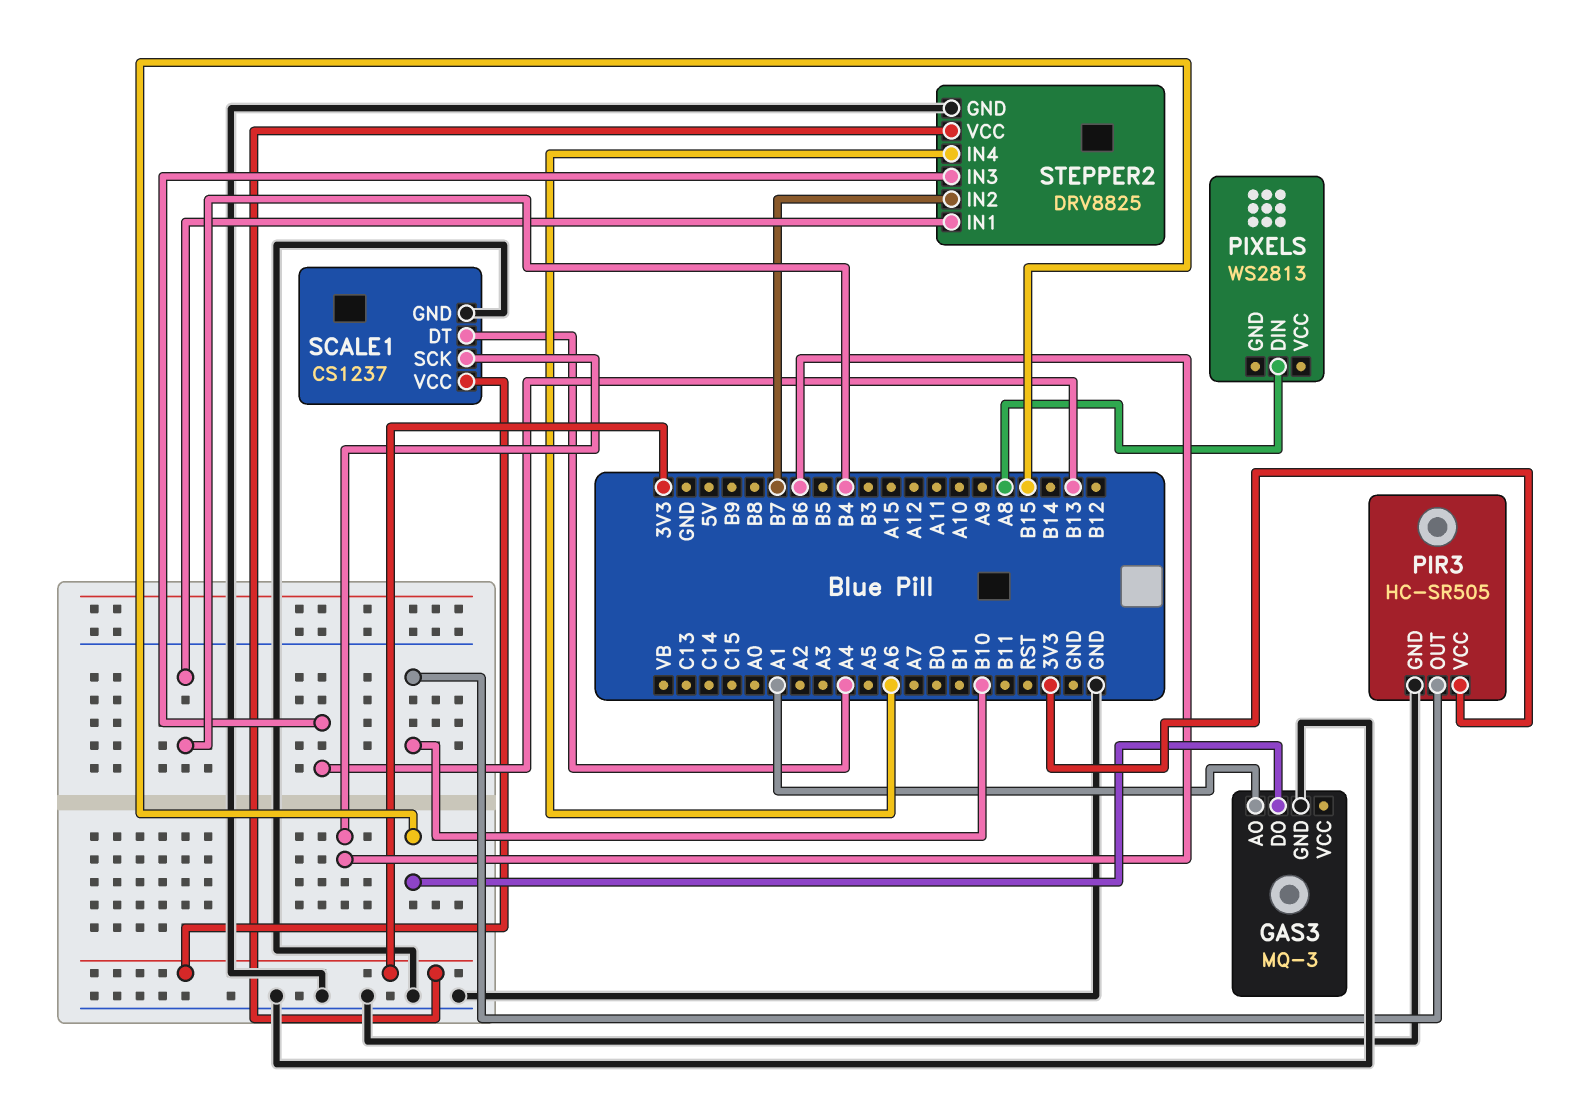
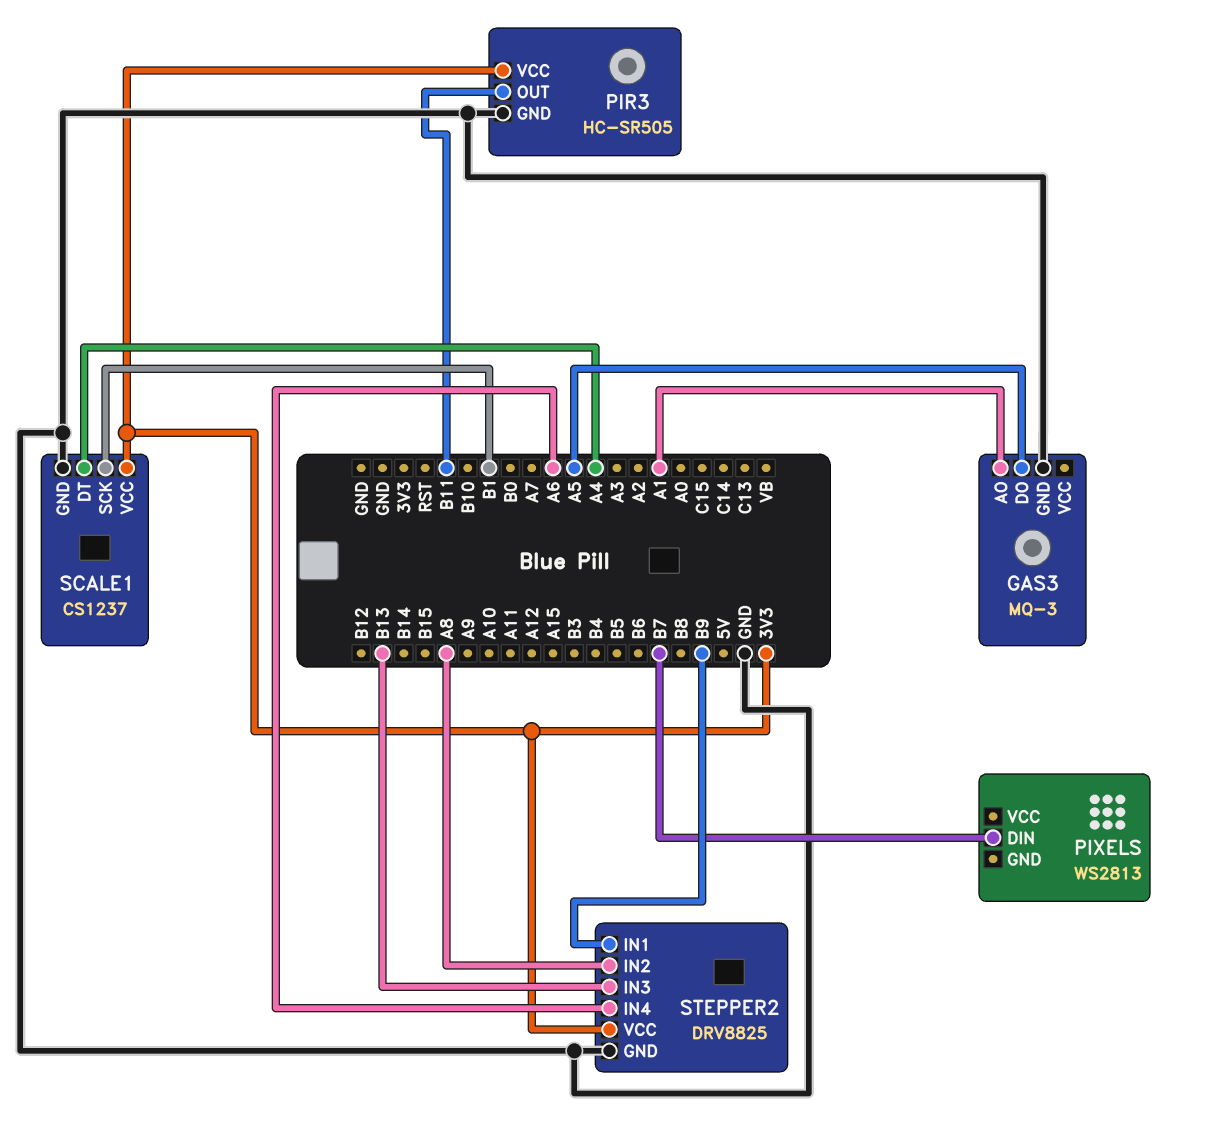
GAS3 pin DO: B15 -> A5
PIR3 pin OUT: B10 -> B11
PIXELS pin DIN: A8 -> B7
SCALE1 pin SCK: B6 -> B1
STEPPER2 pin IN1: B4 -> B9
STEPPER2 pin IN2: B7 -> A8

